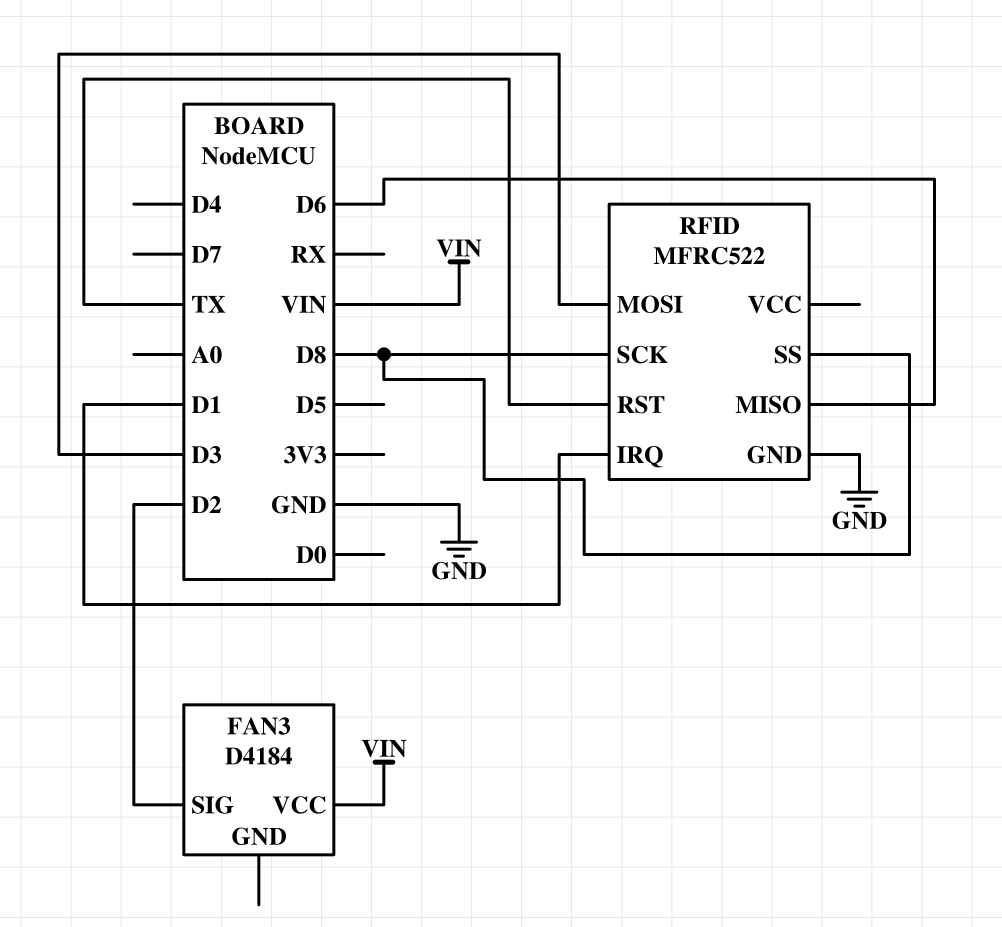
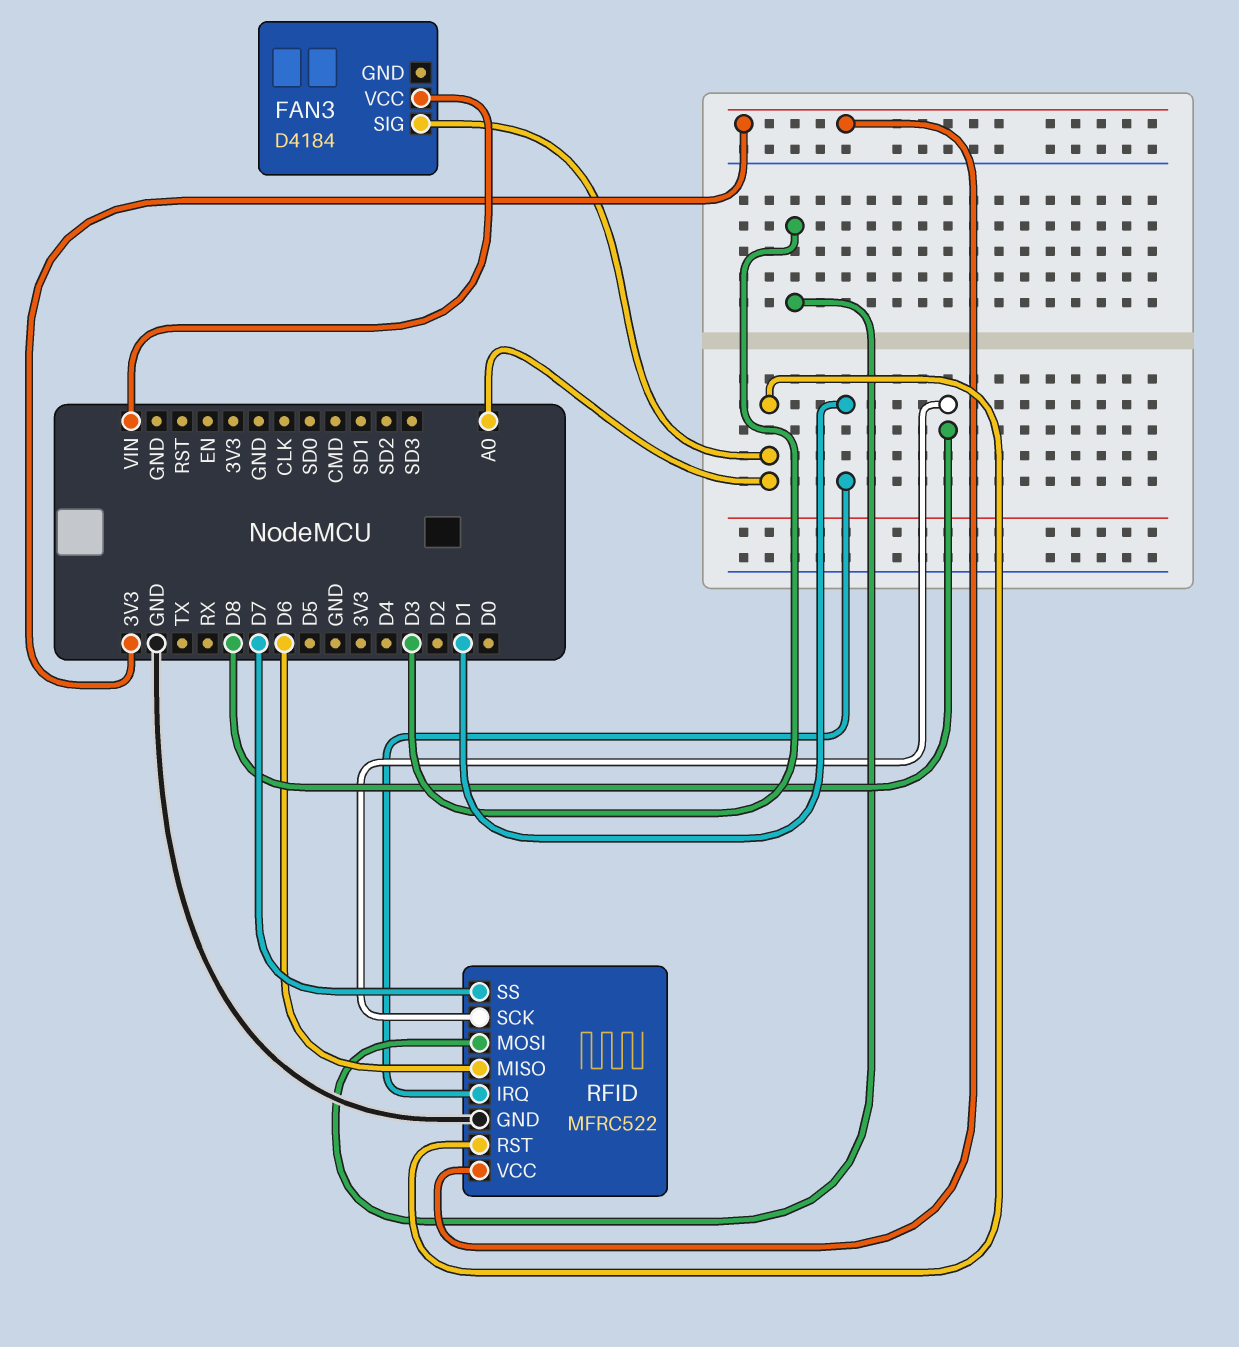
FAN3 pin SIG: D2 -> A0
RFID pin RST: TX -> A0
RFID pin SS: D8 -> D7
RFID pin VCC: none -> 3V3

